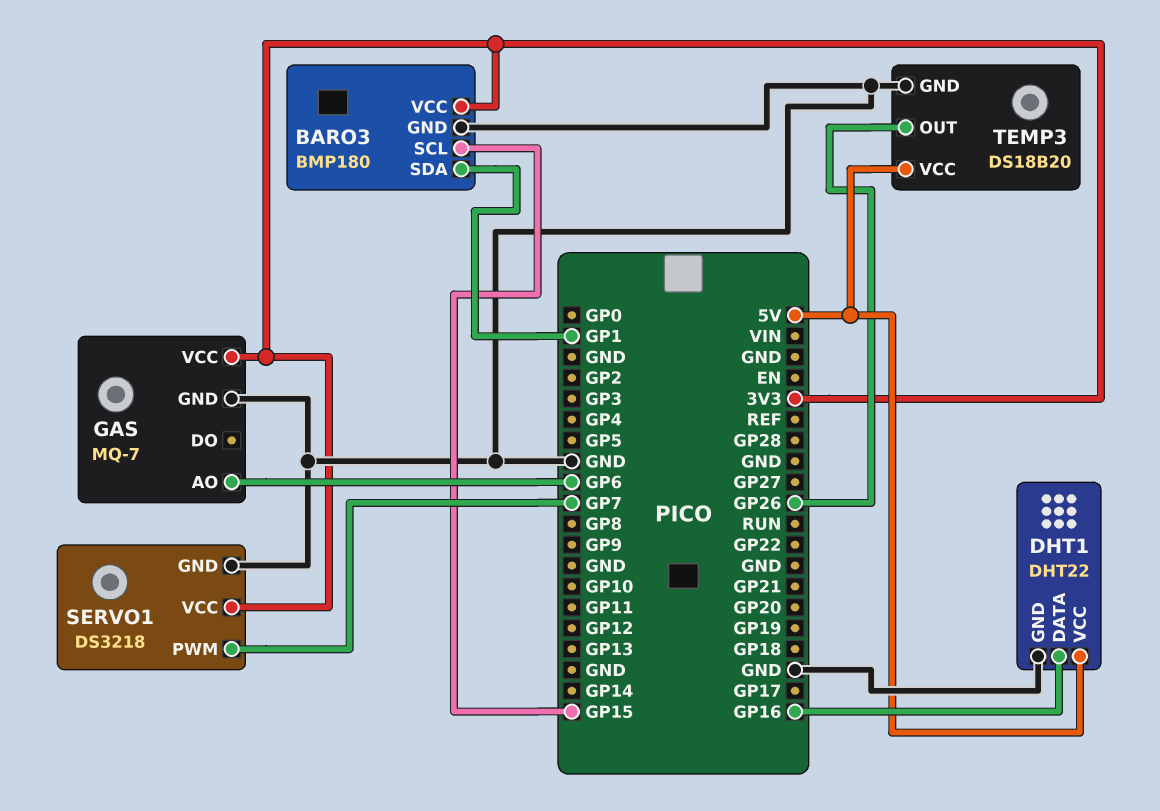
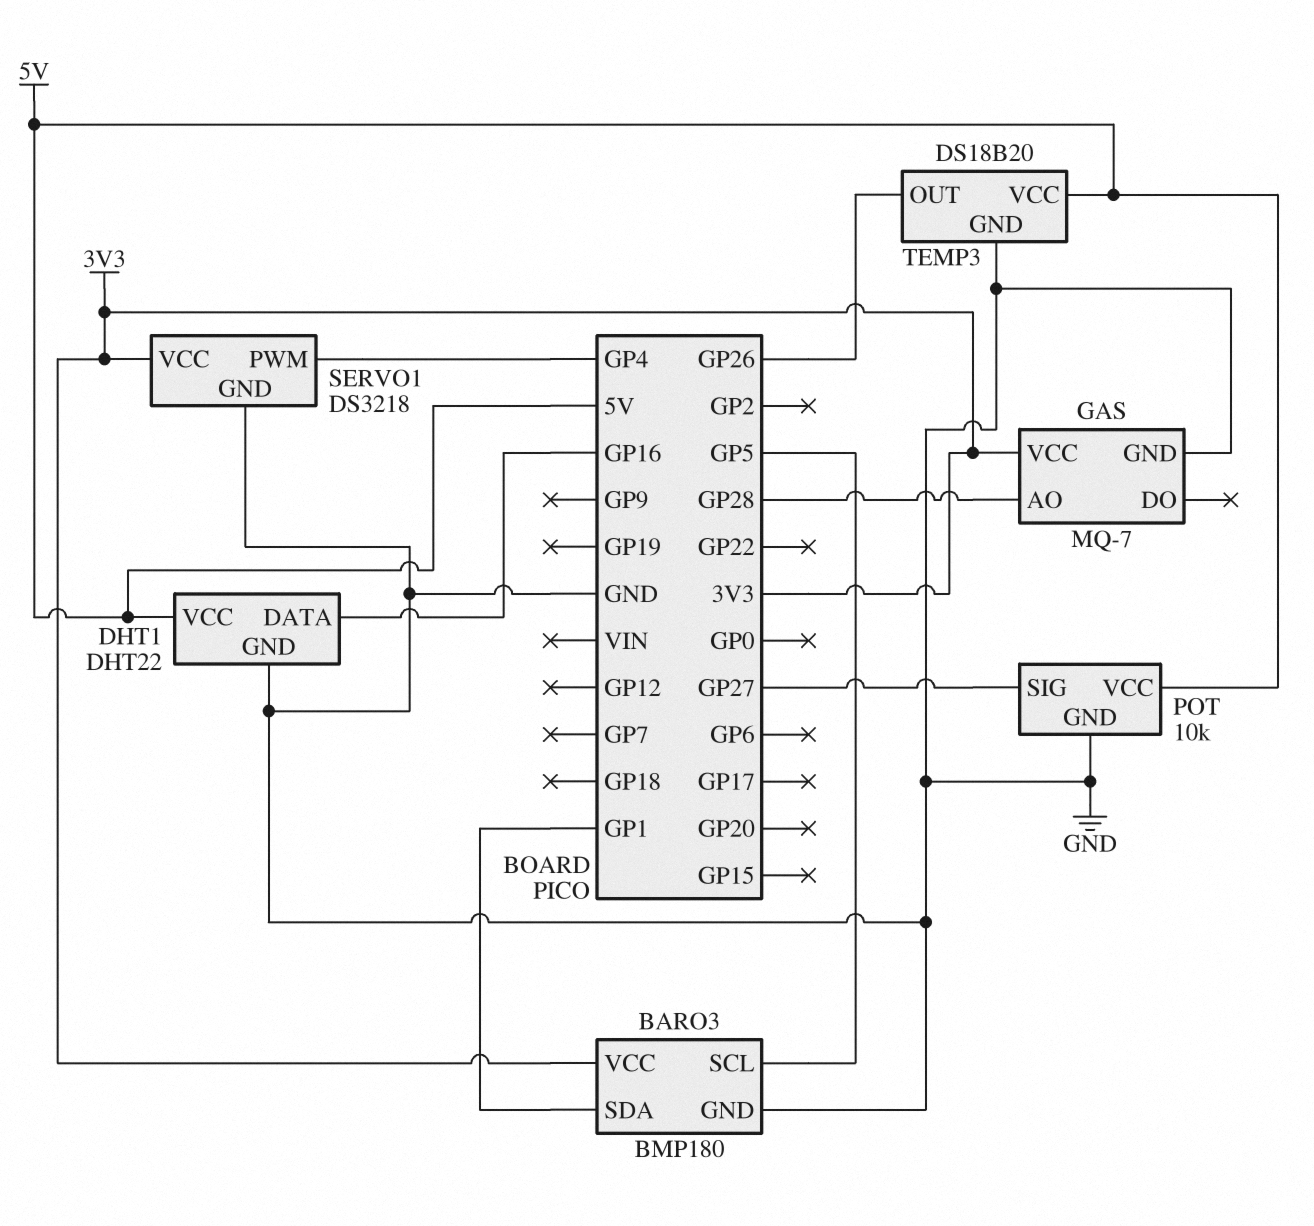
BARO3 pin SCL: GP15 -> GP5
GAS pin AO: GP6 -> GP28
POT: none -> 10k
POT pin GND: none -> GND
POT pin SIG: none -> GP27
POT pin VCC: none -> 5V
SERVO1 pin PWM: GP7 -> GP4

